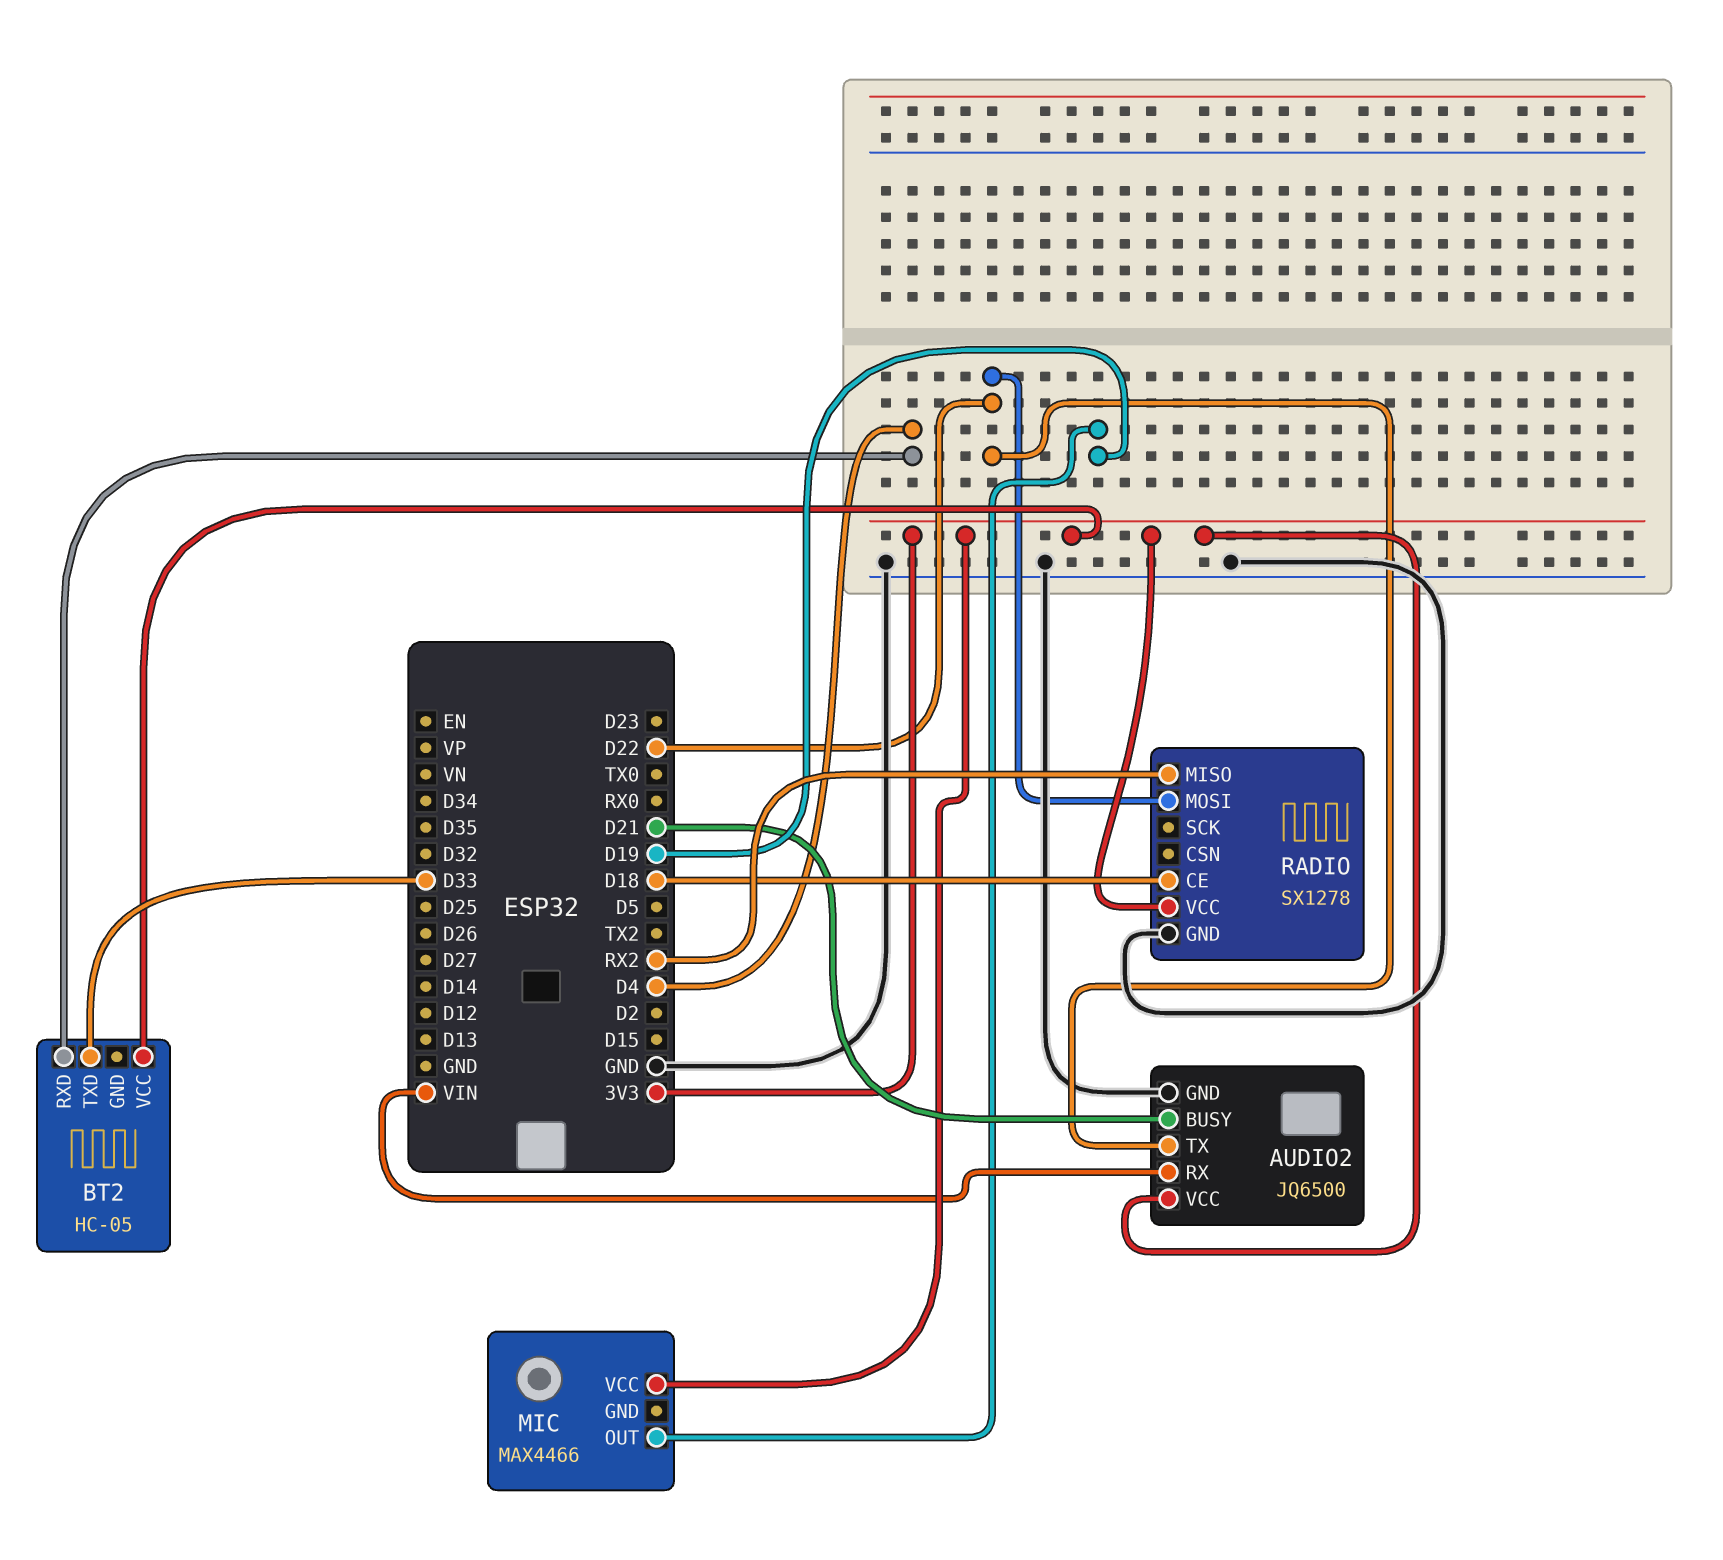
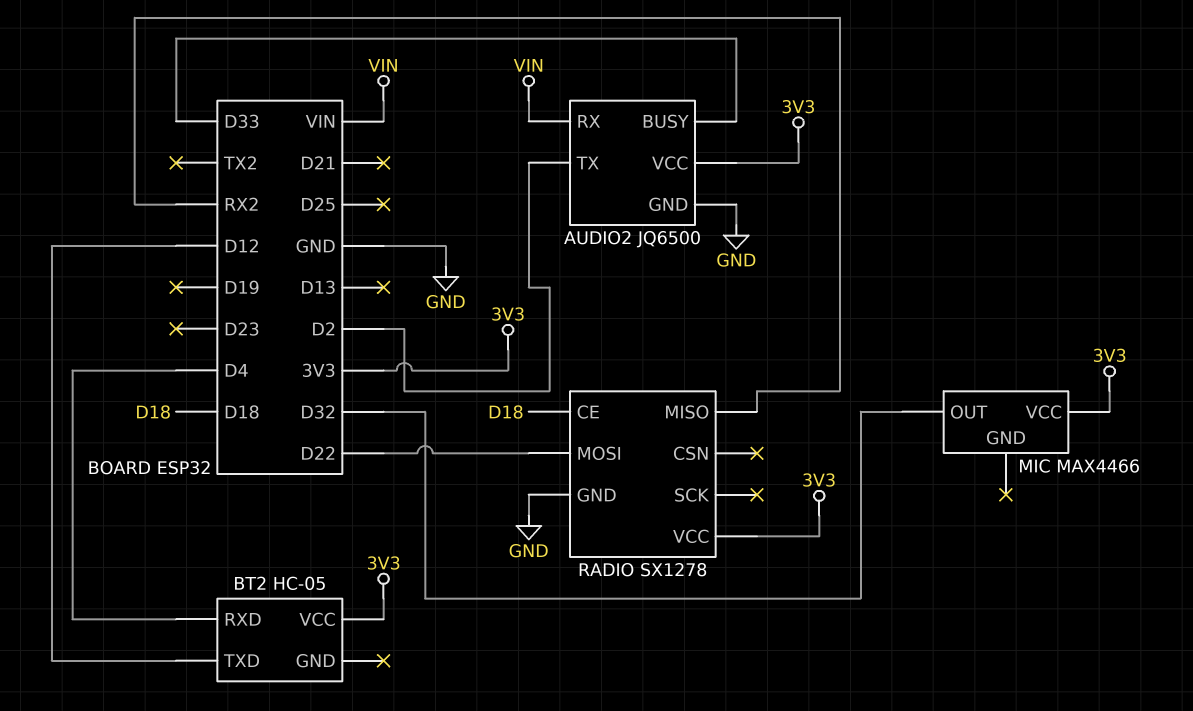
AUDIO2 pin BUSY: D21 -> D33
AUDIO2 pin TX: D22 -> D2
BT2 pin TXD: D33 -> D12
MIC pin OUT: D19 -> D32

